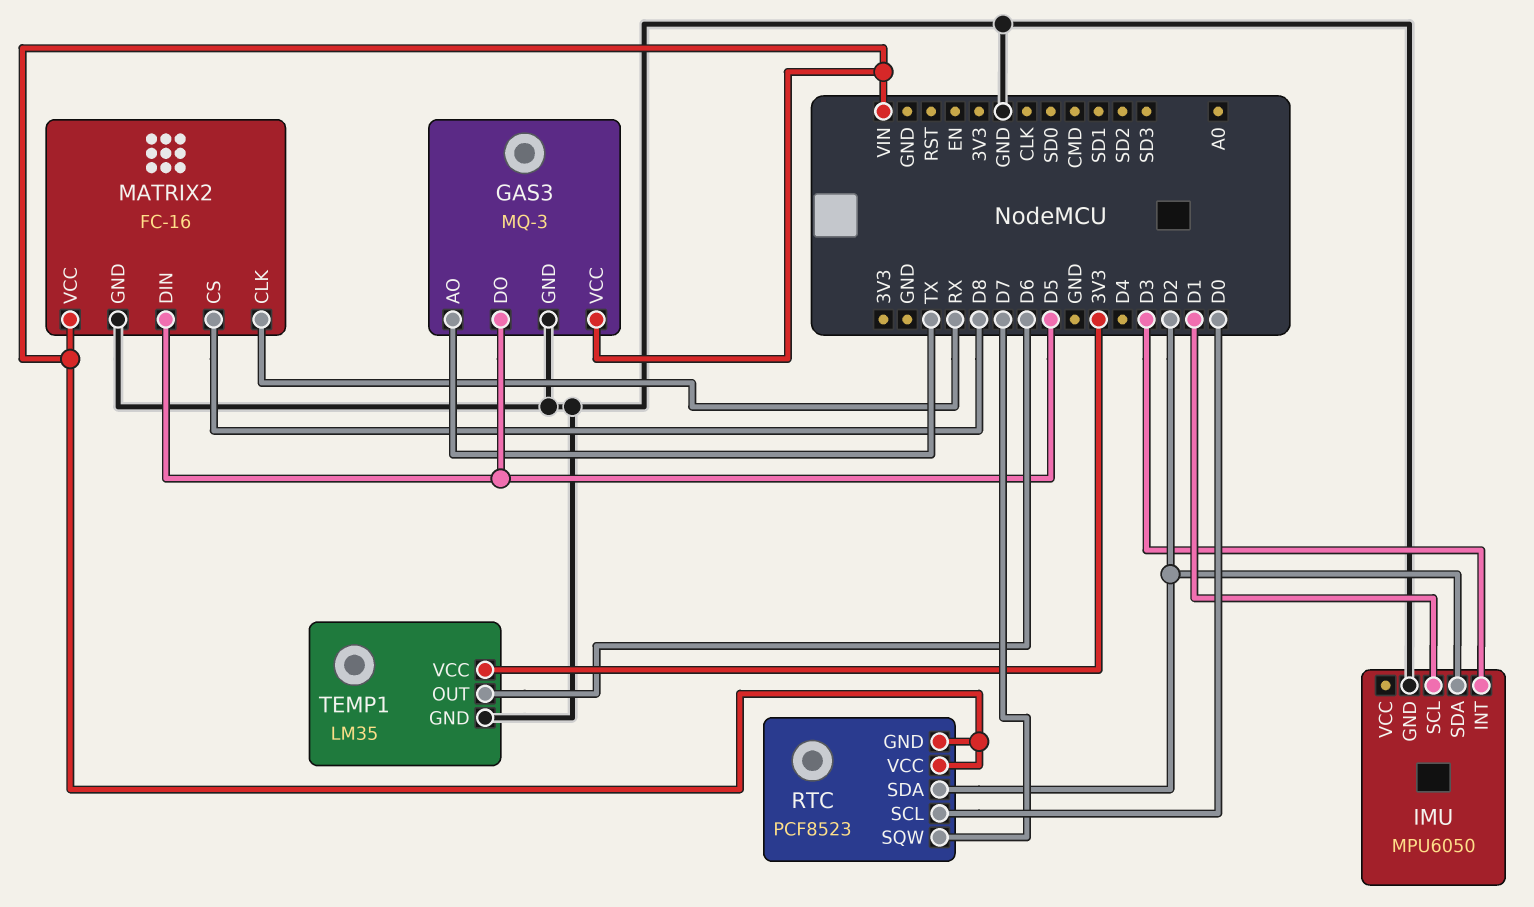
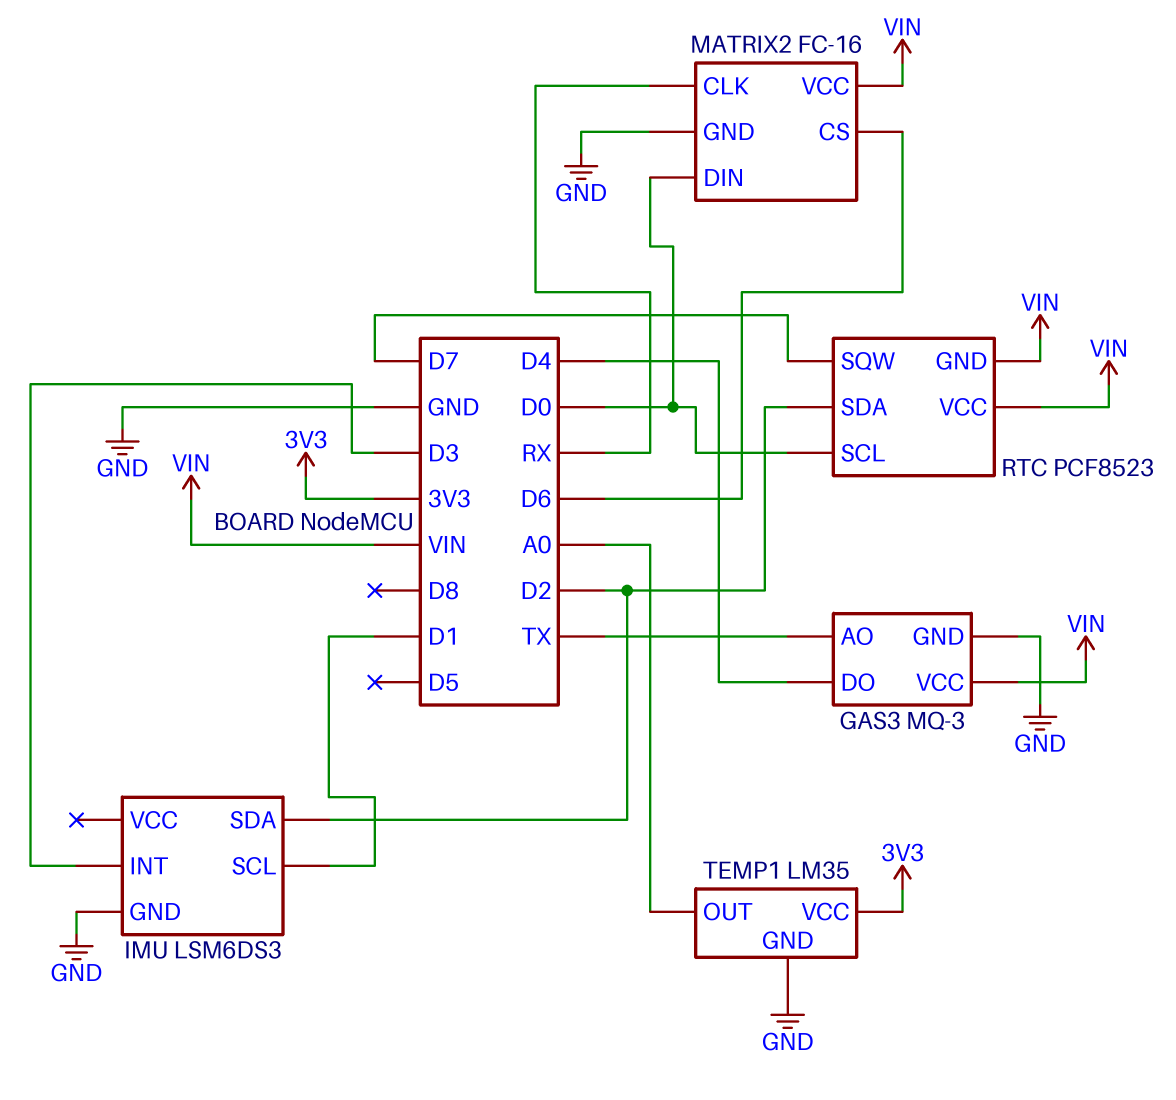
GAS3 pin DO: D5 -> D4
IMU: MPU6050 -> LSM6DS3
MATRIX2 pin CS: D8 -> D6
MATRIX2 pin DIN: D5 -> D0
TEMP1 pin OUT: D6 -> A0

